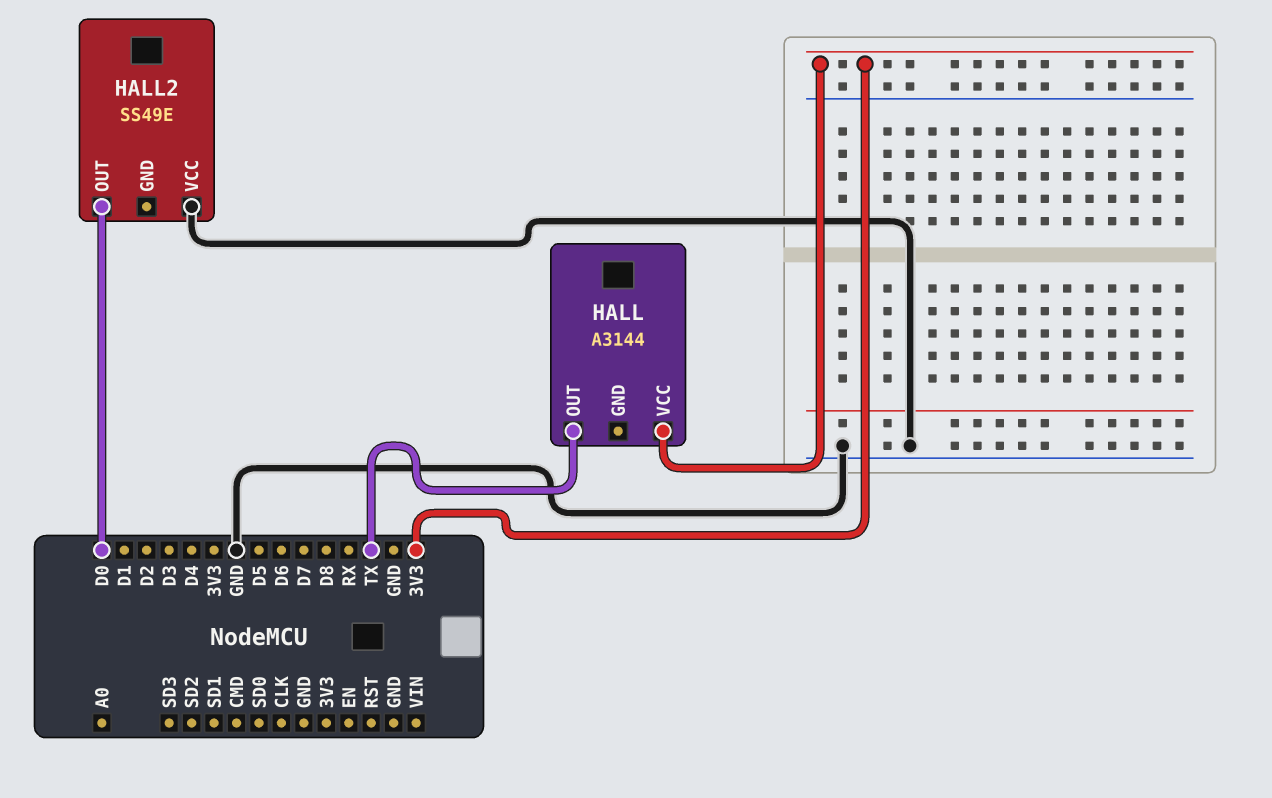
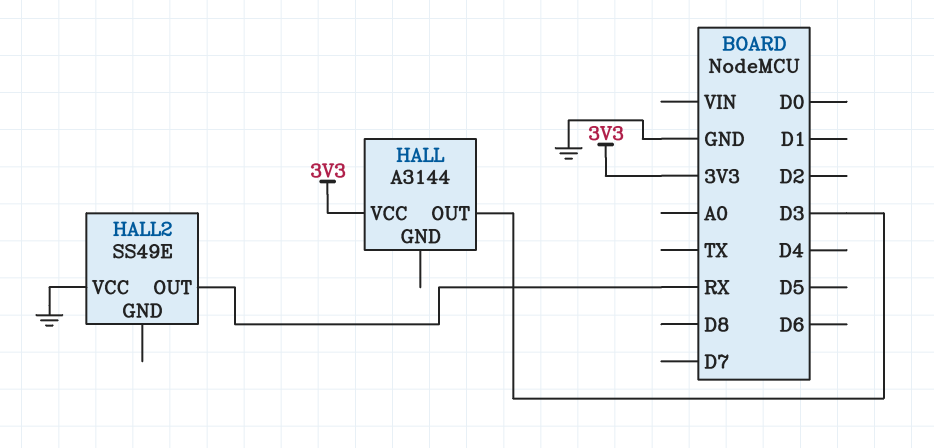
HALL pin OUT: TX -> D3
HALL2 pin OUT: D0 -> RX

